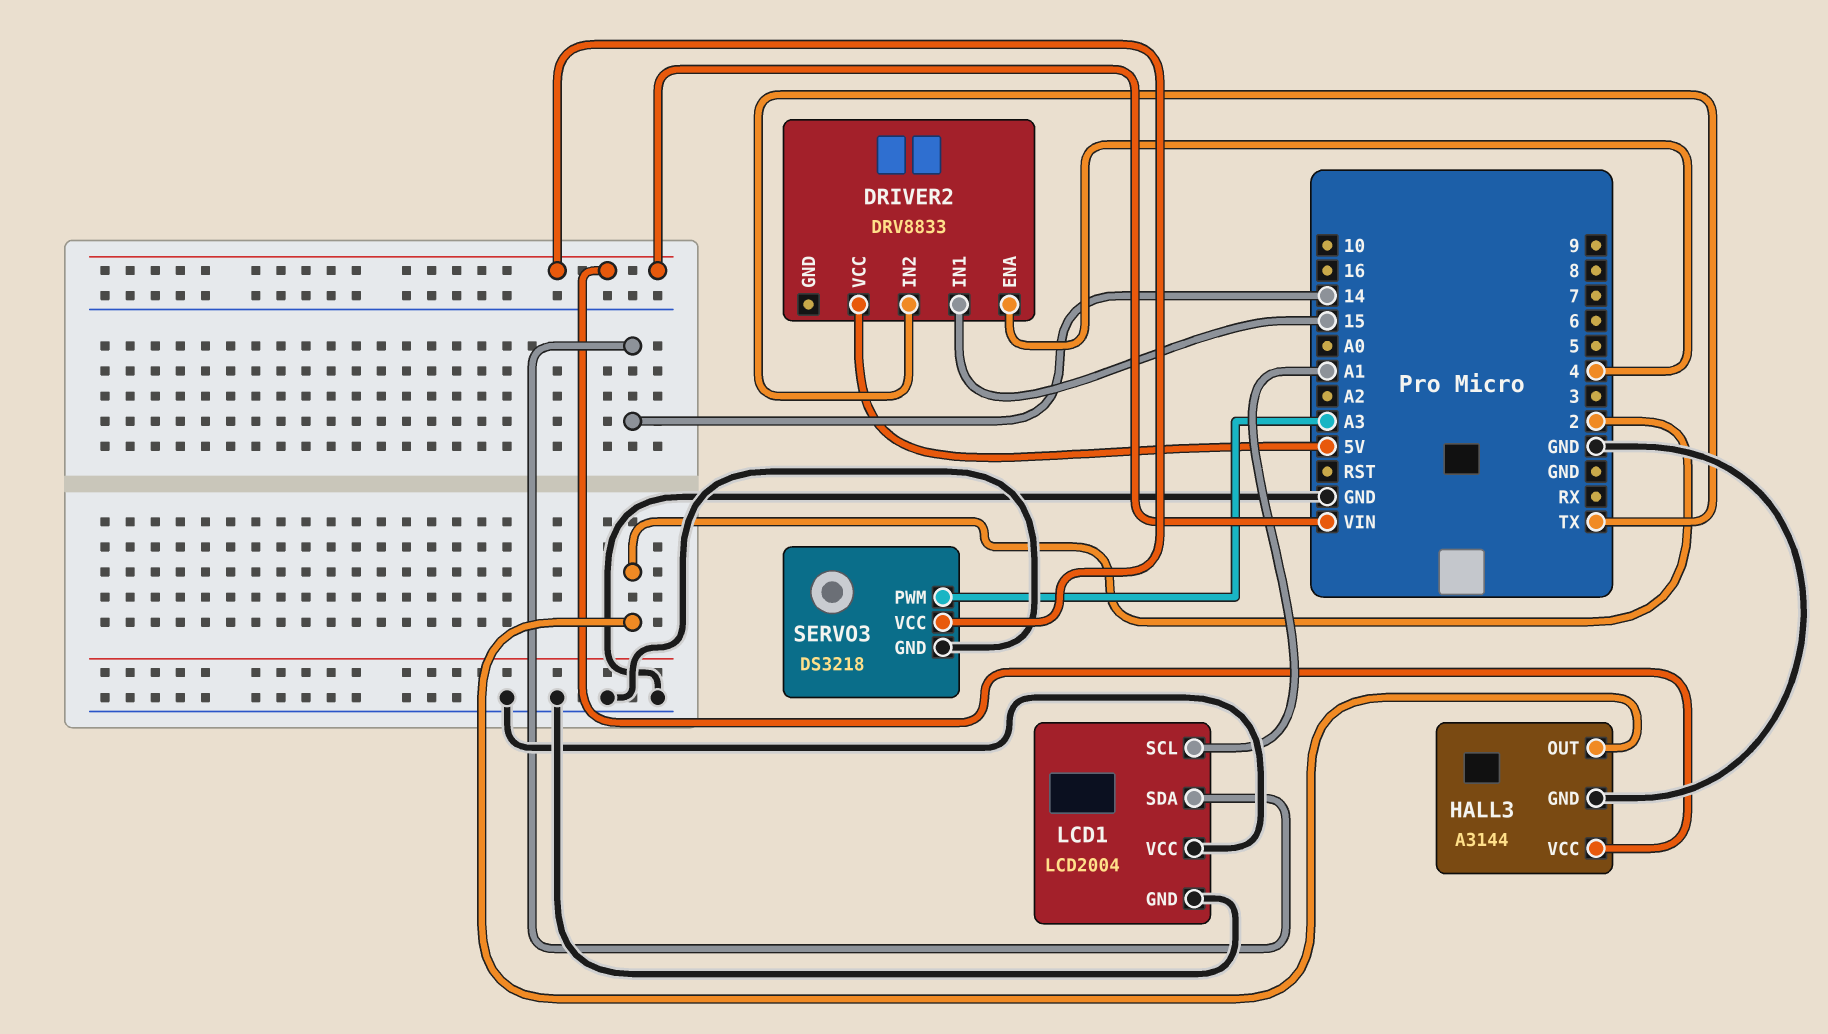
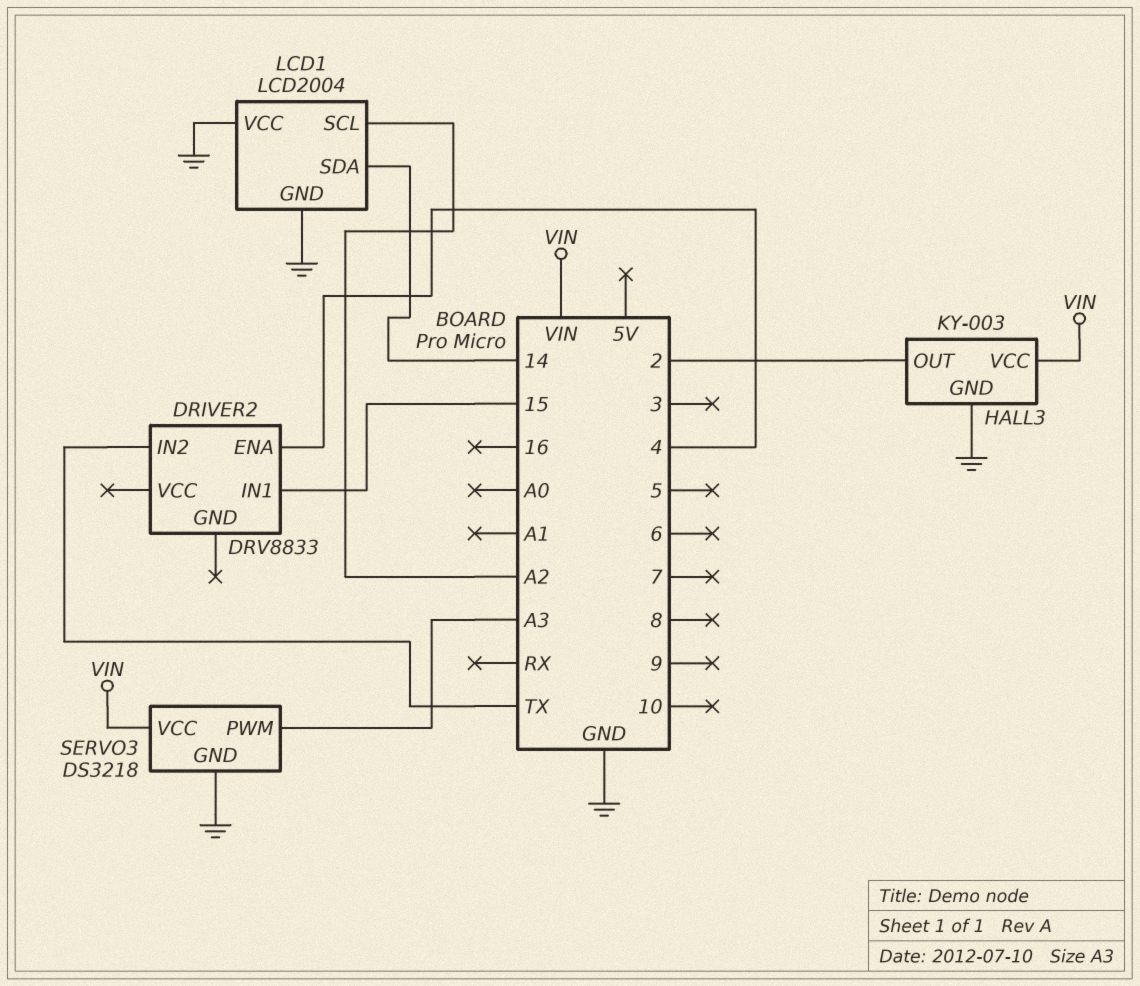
DRIVER2 pin VCC: 5V -> none
HALL3: A3144 -> KY-003
LCD1 pin SCL: A1 -> A2

